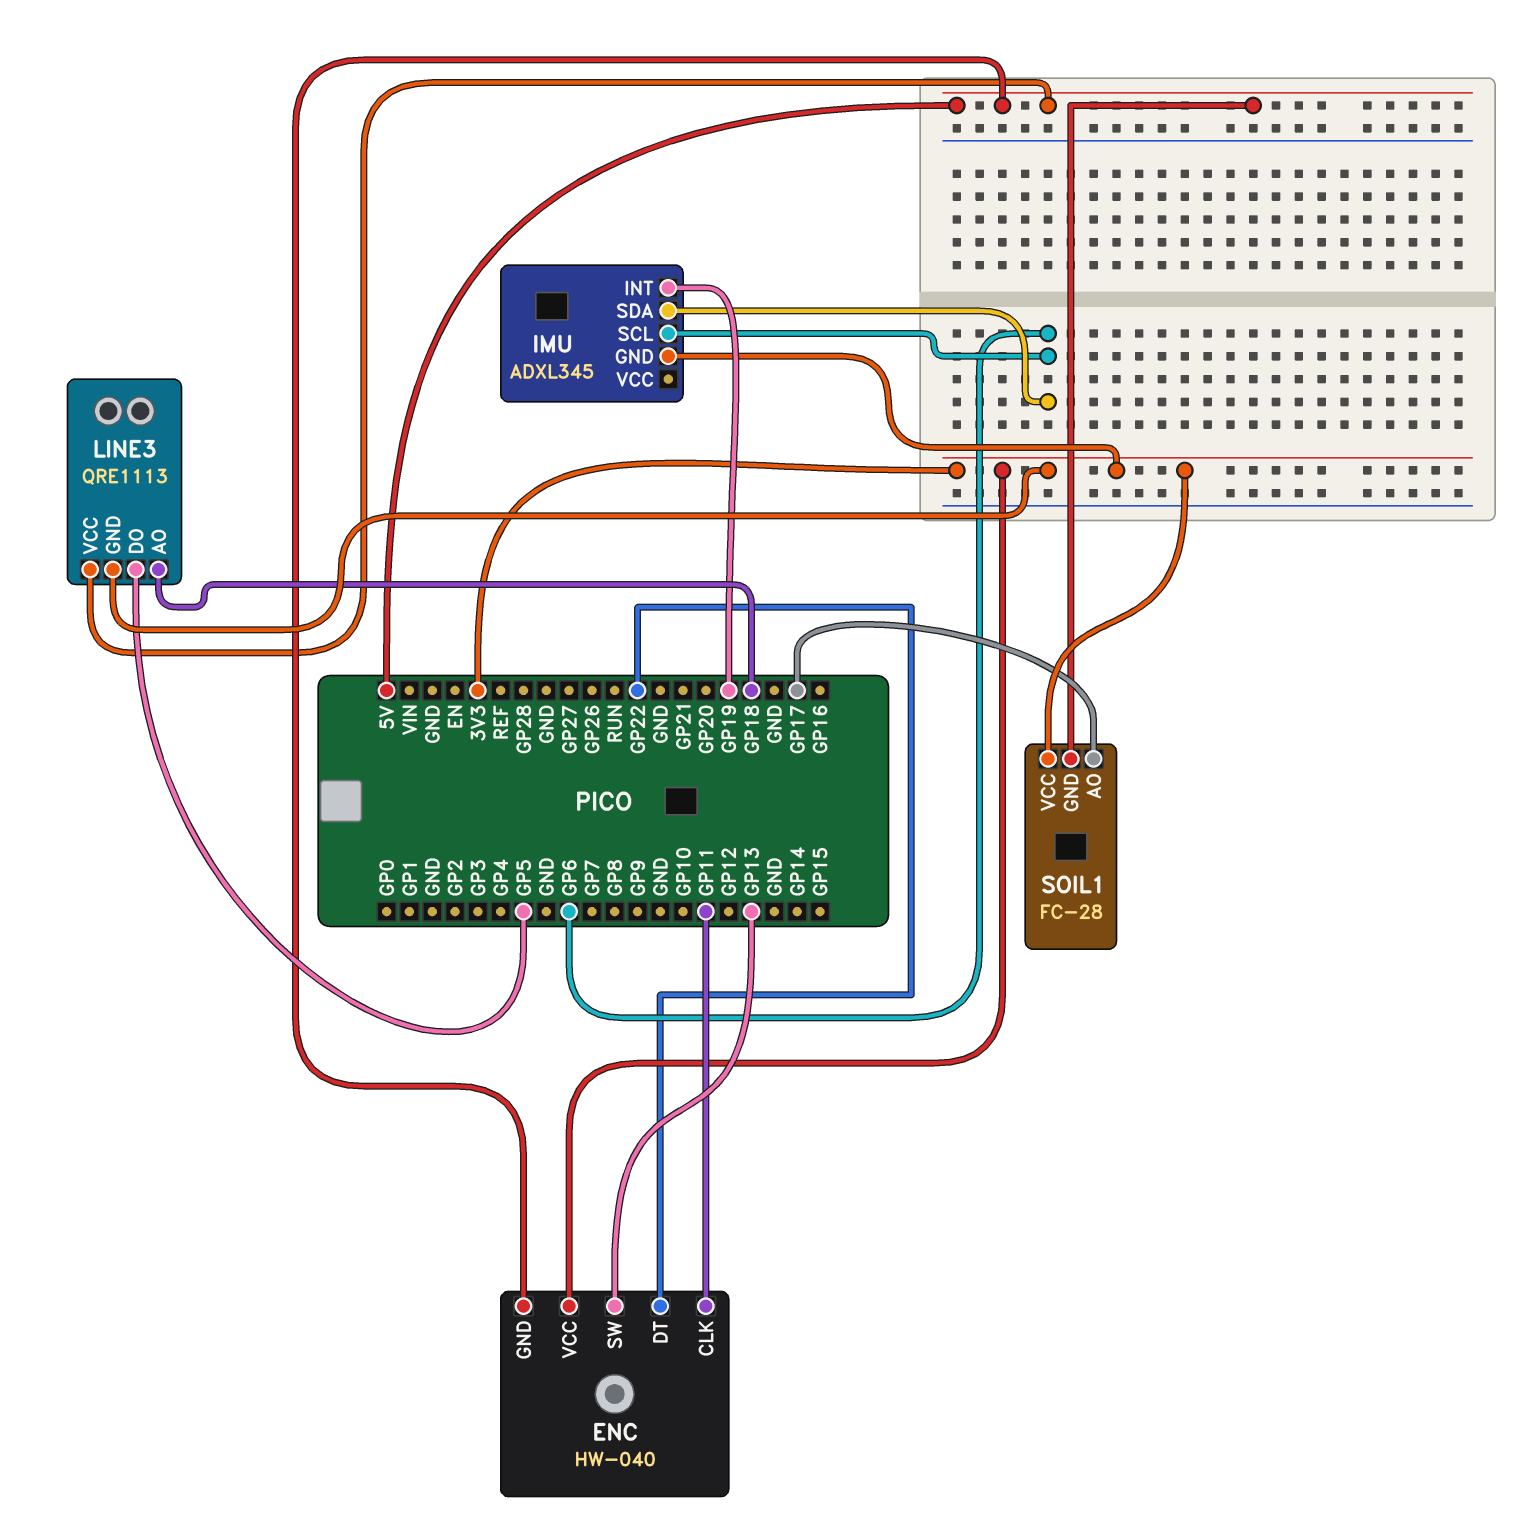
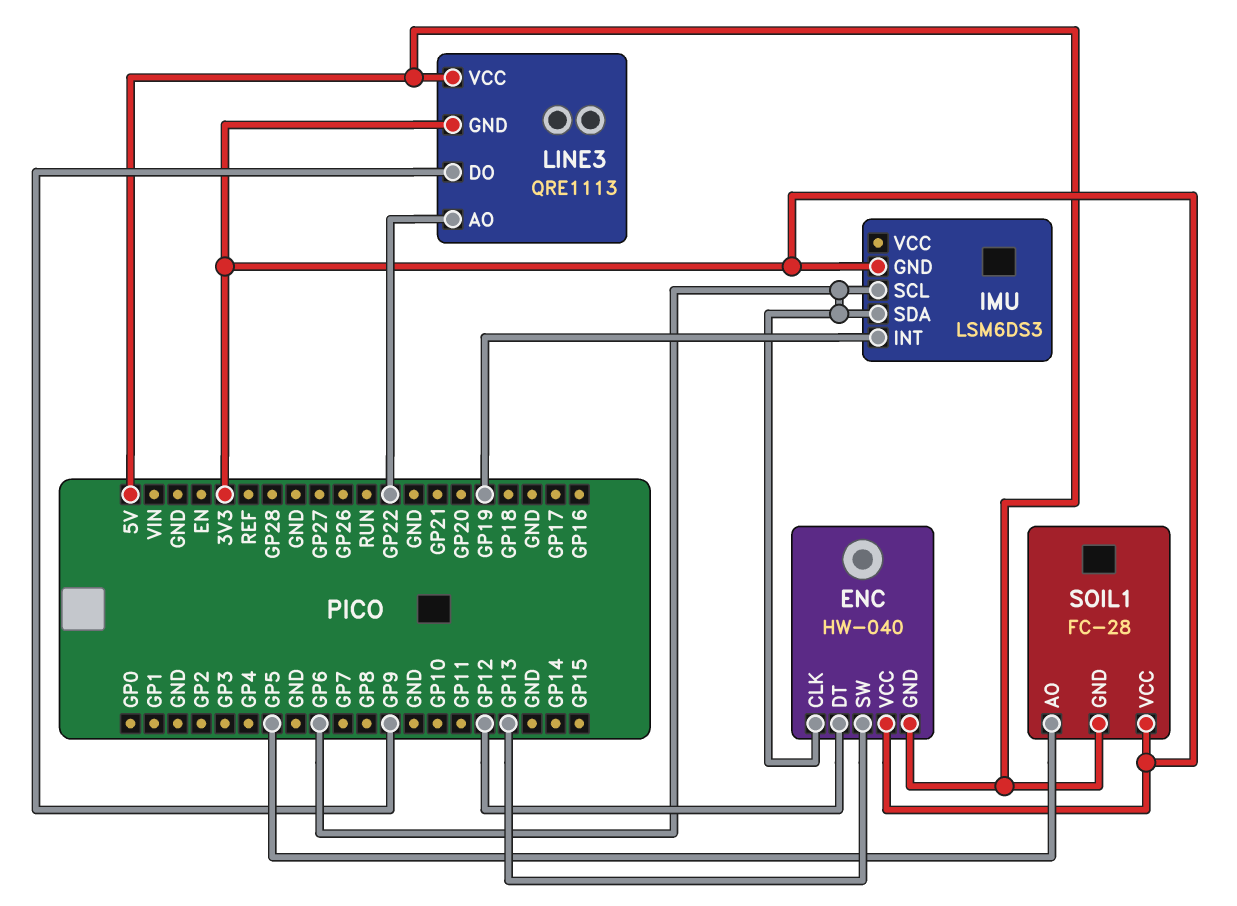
ENC pin CLK: GP11 -> GP6
ENC pin DT: GP22 -> GP12
IMU: ADXL345 -> LSM6DS3
LINE3 pin AO: GP18 -> GP22
LINE3 pin DO: GP5 -> GP9
SOIL1 pin AO: GP17 -> GP5

